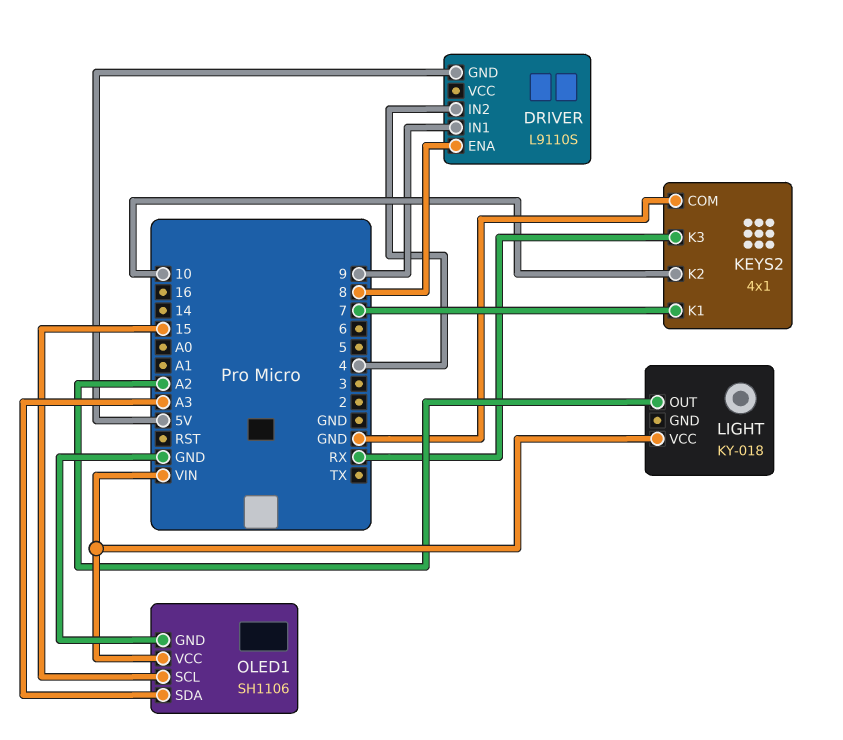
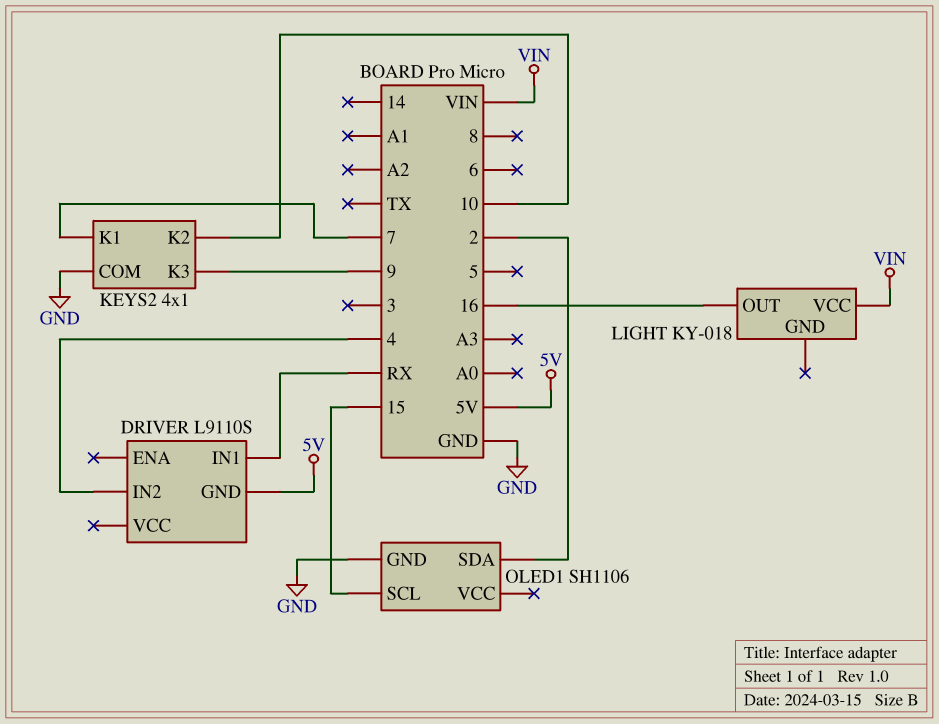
DRIVER pin ENA: 8 -> none
DRIVER pin IN1: 9 -> RX
KEYS2 pin K3: RX -> 9
LIGHT pin OUT: A2 -> 16
OLED1 pin SDA: A3 -> 2
OLED1 pin VCC: VIN -> none

